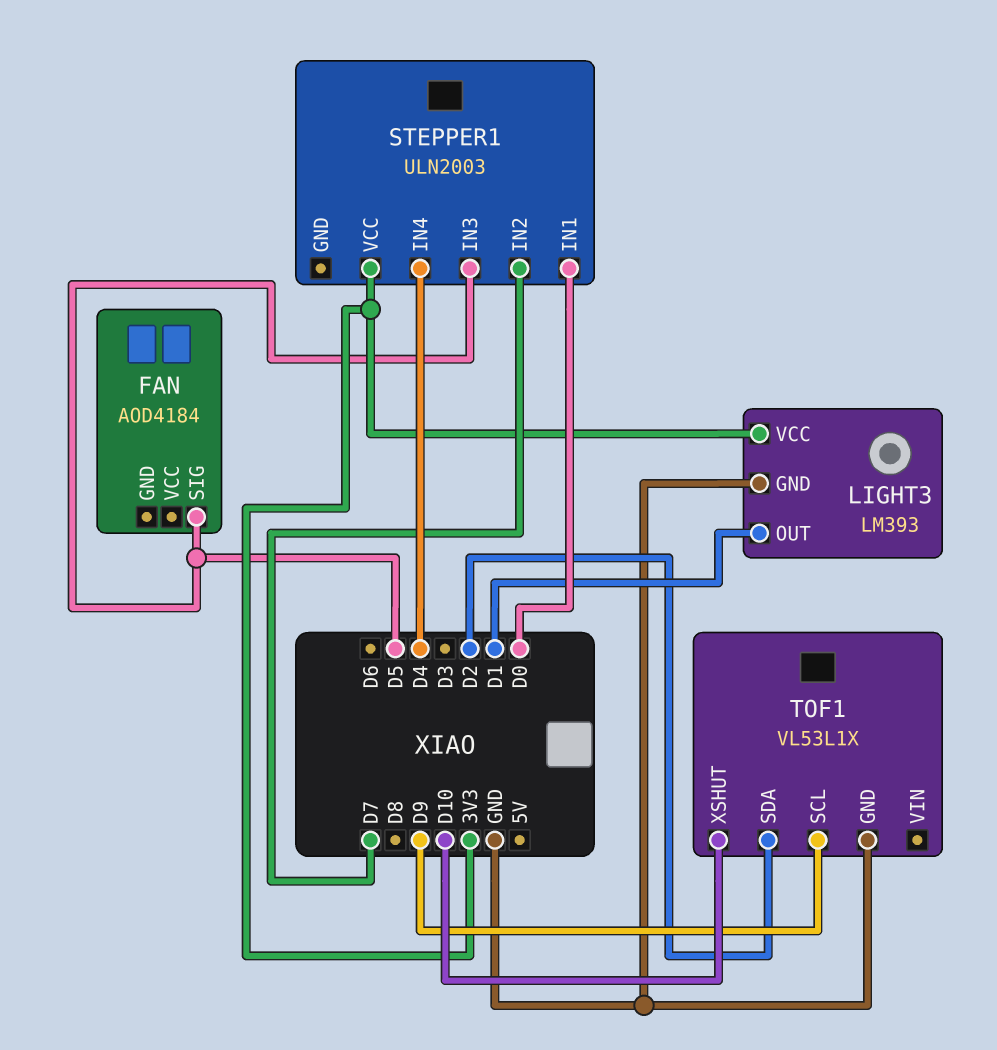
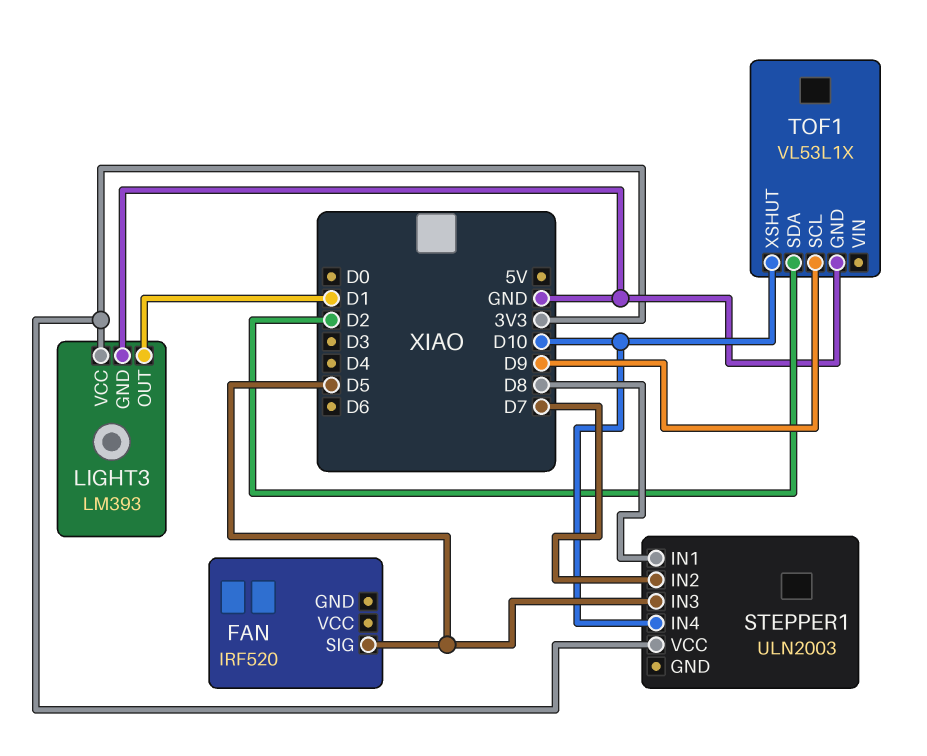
FAN: AOD4184 -> IRF520
STEPPER1 pin IN1: D0 -> D8
STEPPER1 pin IN4: D4 -> D10

